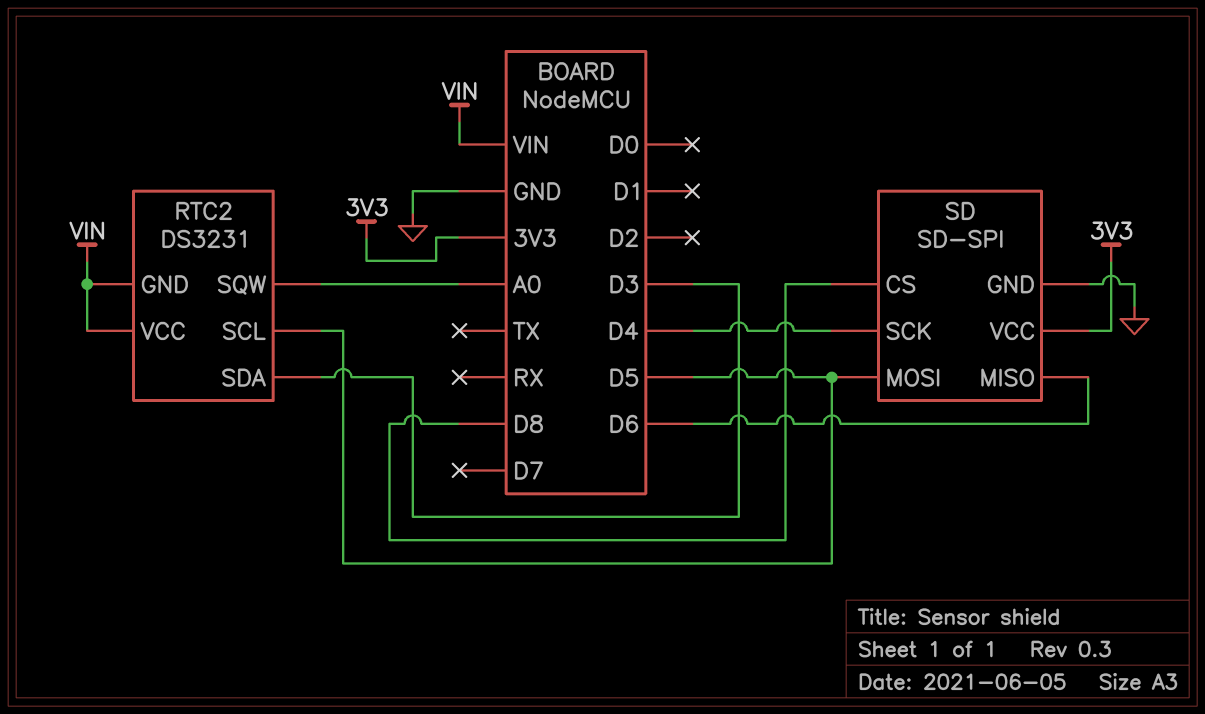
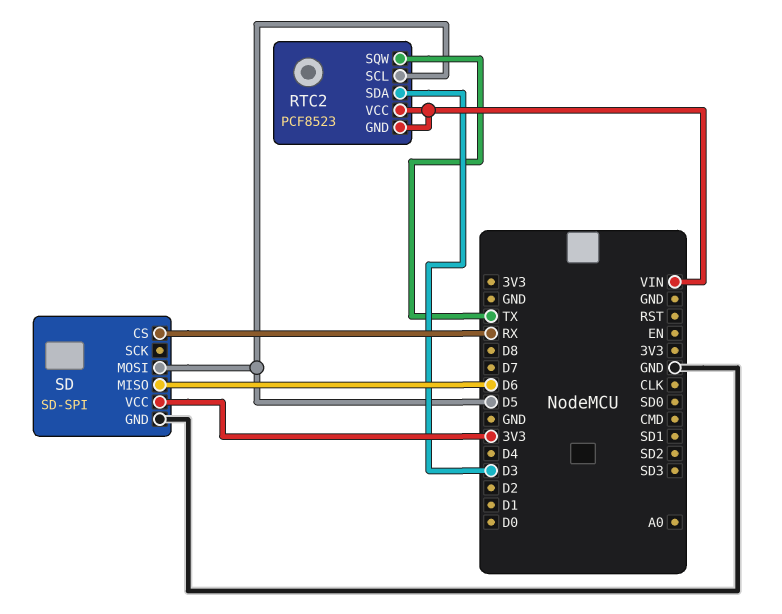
RTC2: DS3231 -> PCF8523
RTC2 pin SQW: A0 -> TX
SD pin CS: D8 -> RX
SD pin SCK: D4 -> none

